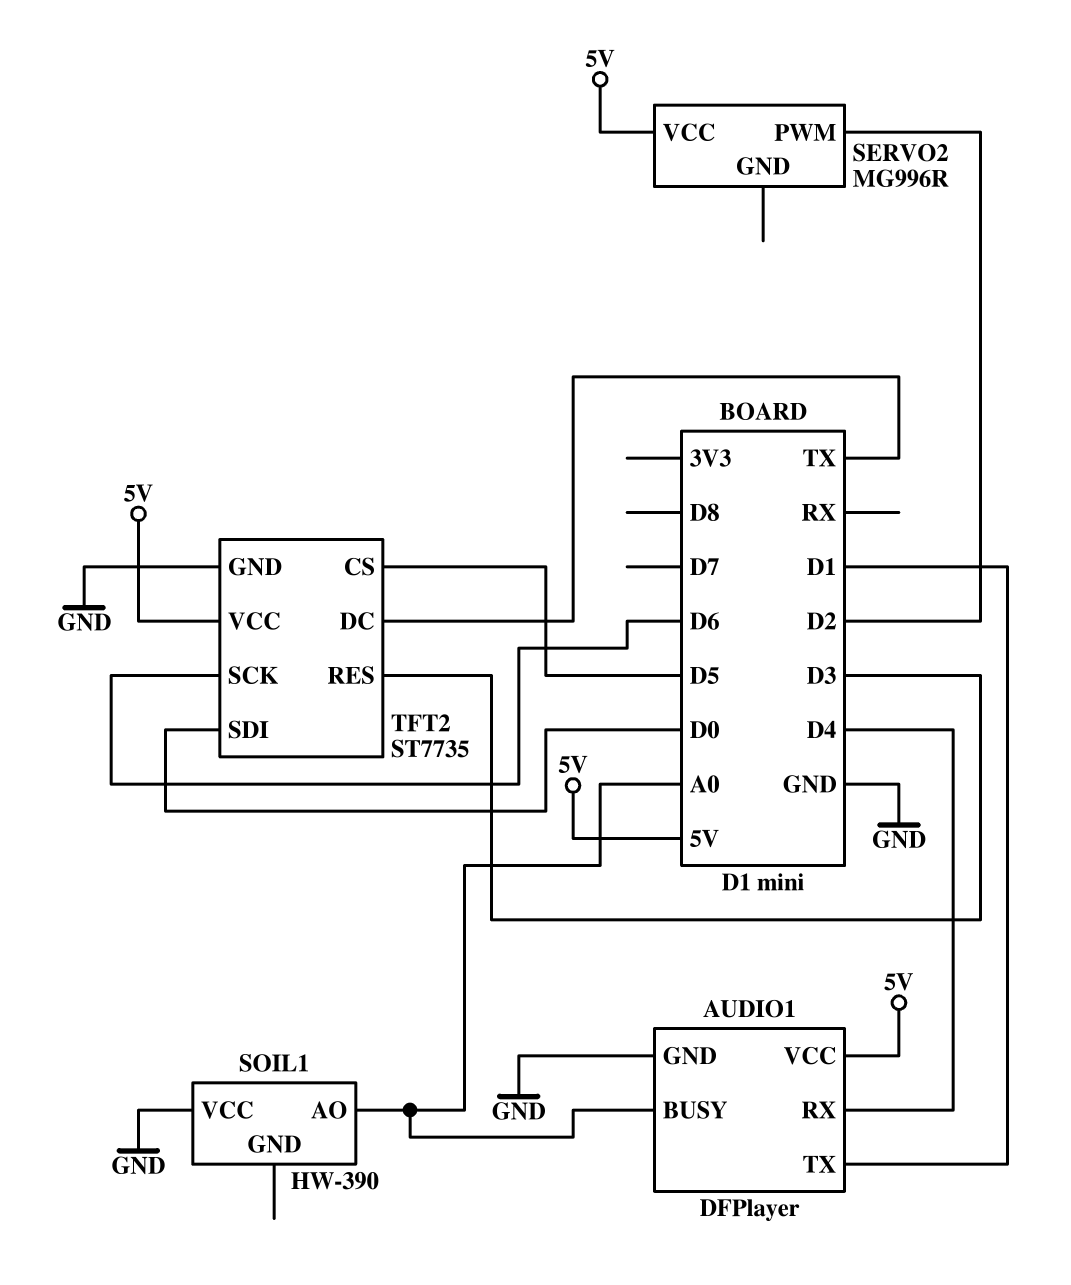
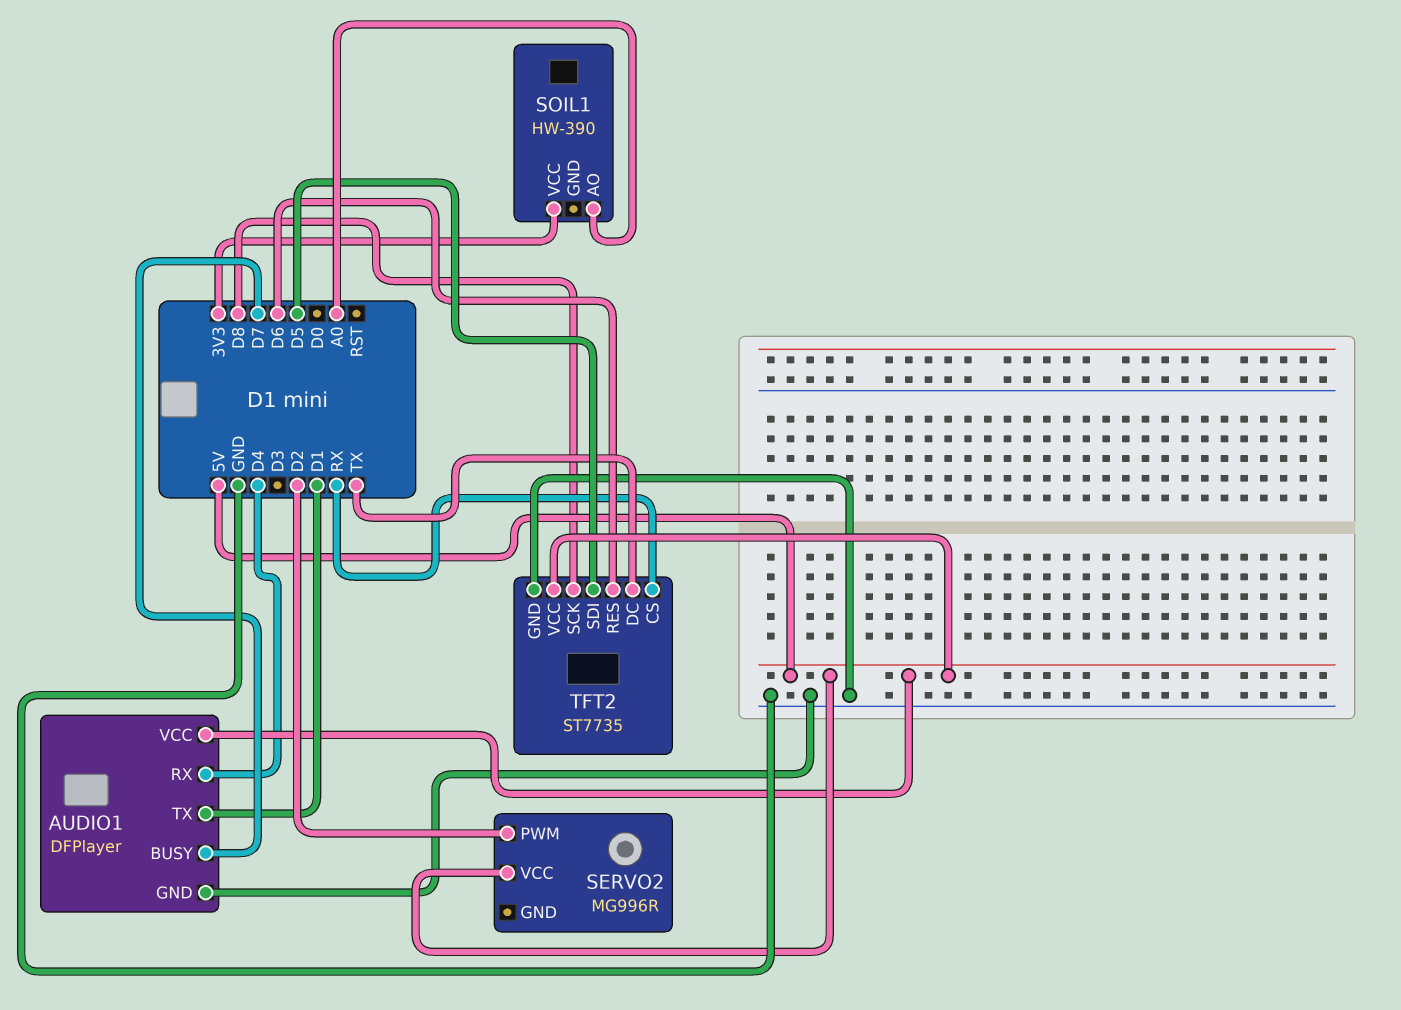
AUDIO1 pin BUSY: A0 -> D7
SOIL1 pin VCC: GND -> 3V3
TFT2 pin CS: D5 -> RX
TFT2 pin RES: D3 -> D6
TFT2 pin SCK: D6 -> D8
TFT2 pin SDI: D0 -> D5

